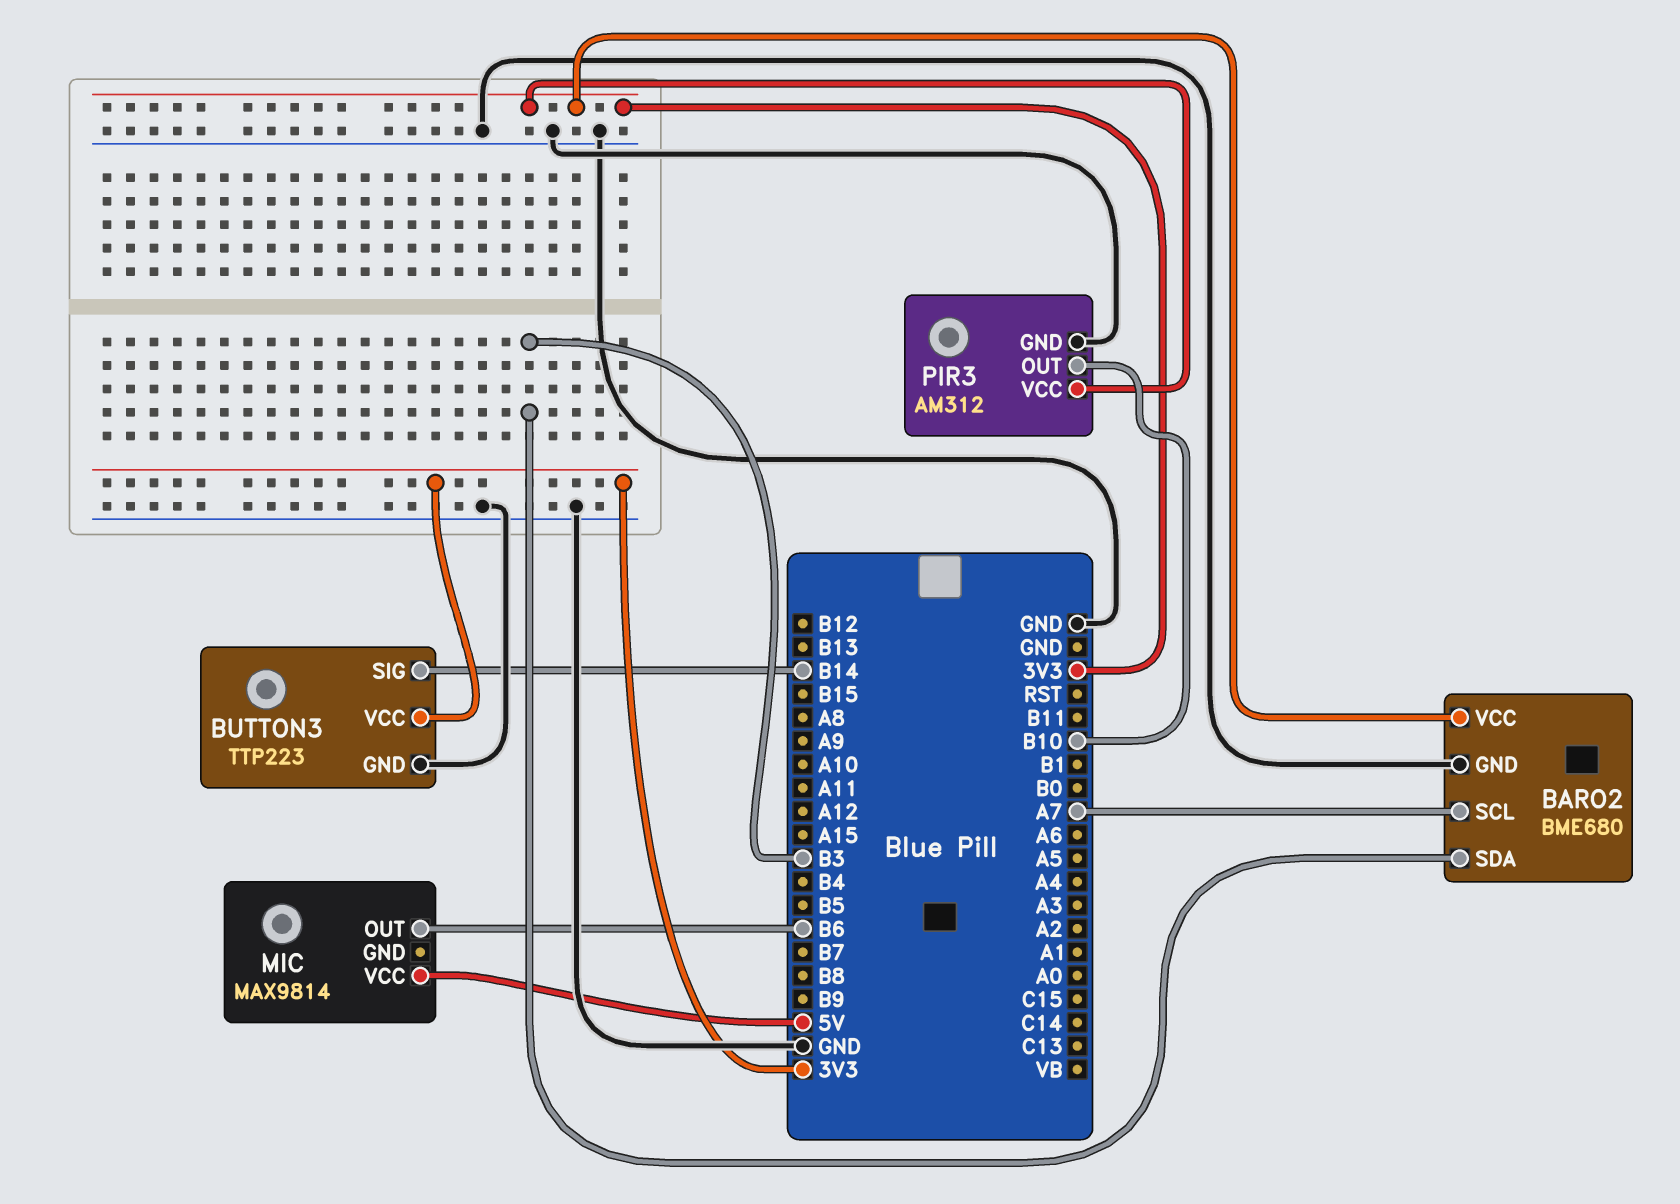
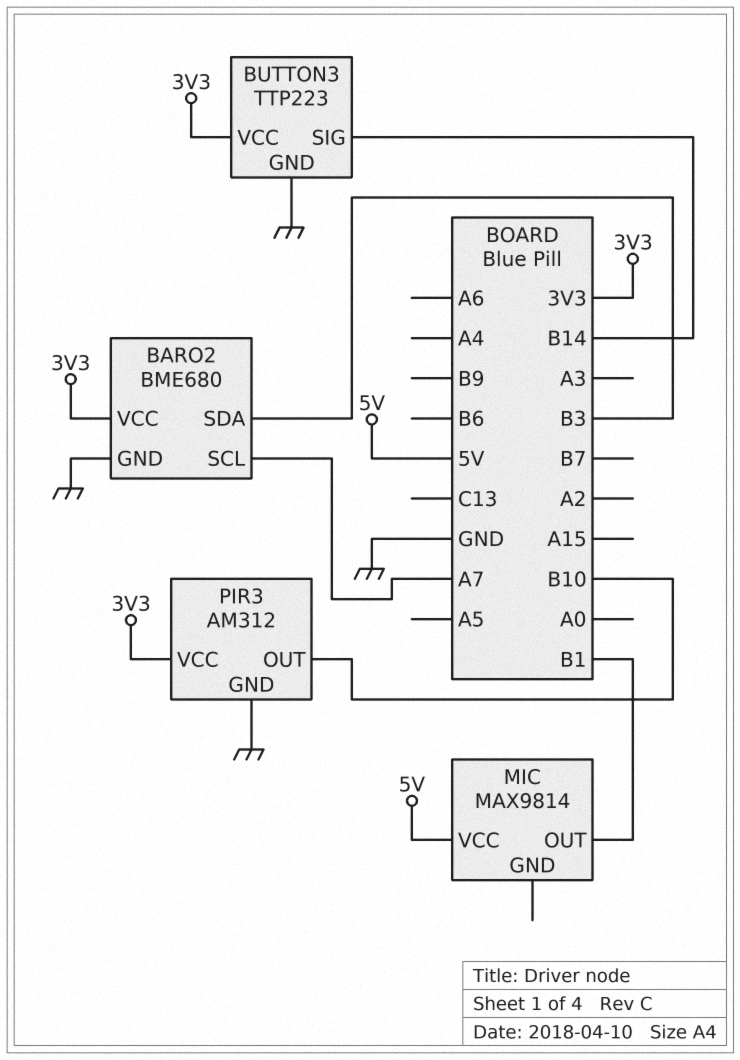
MIC pin OUT: B6 -> B1

